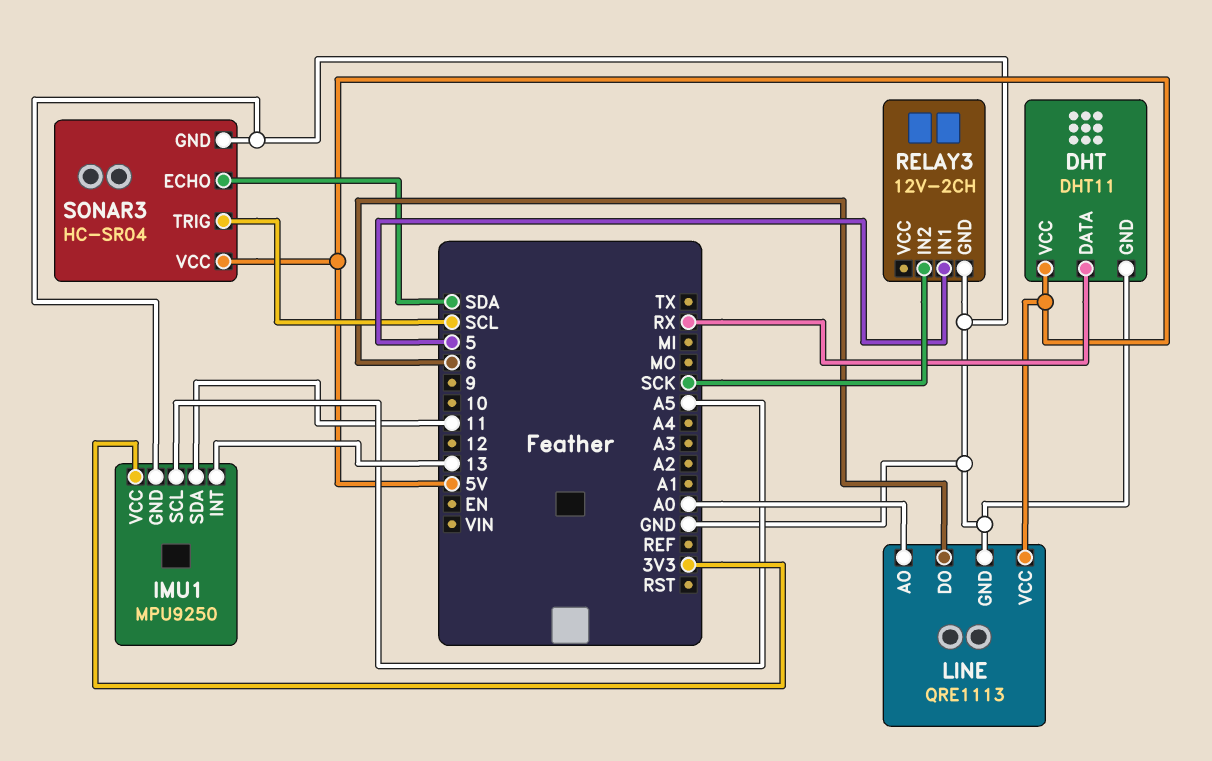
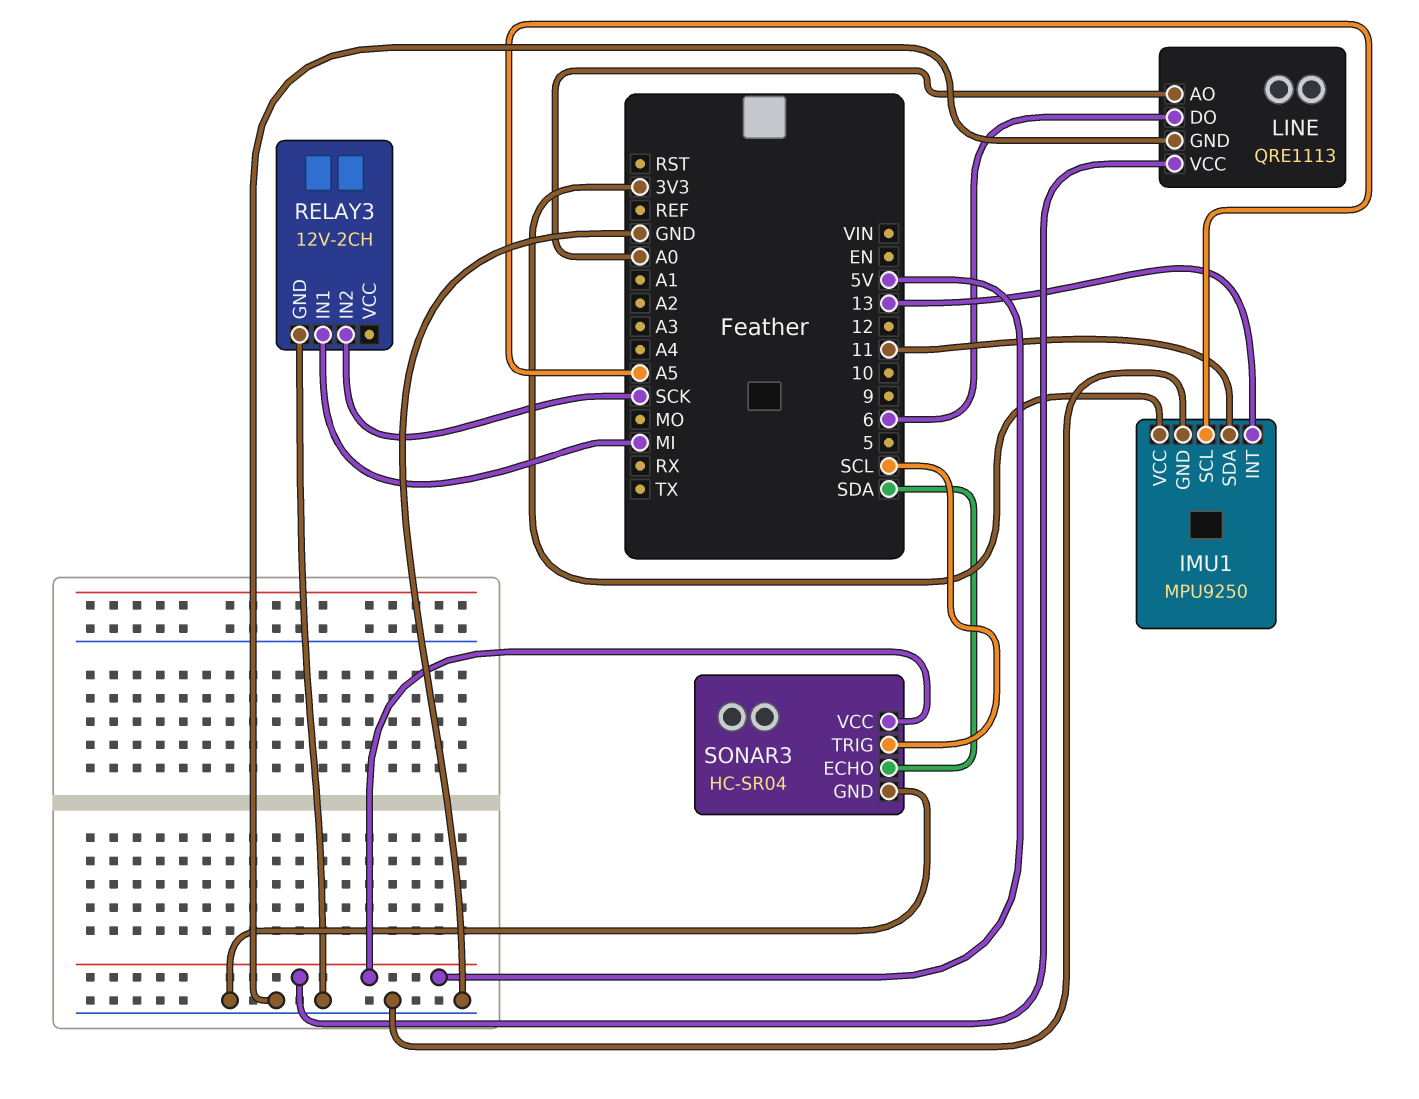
DHT: DHT11 -> none
DHT pin DATA: RX -> none
DHT pin GND: GND -> none
DHT pin VCC: 5V -> none
RELAY3 pin IN1: 5 -> MI

